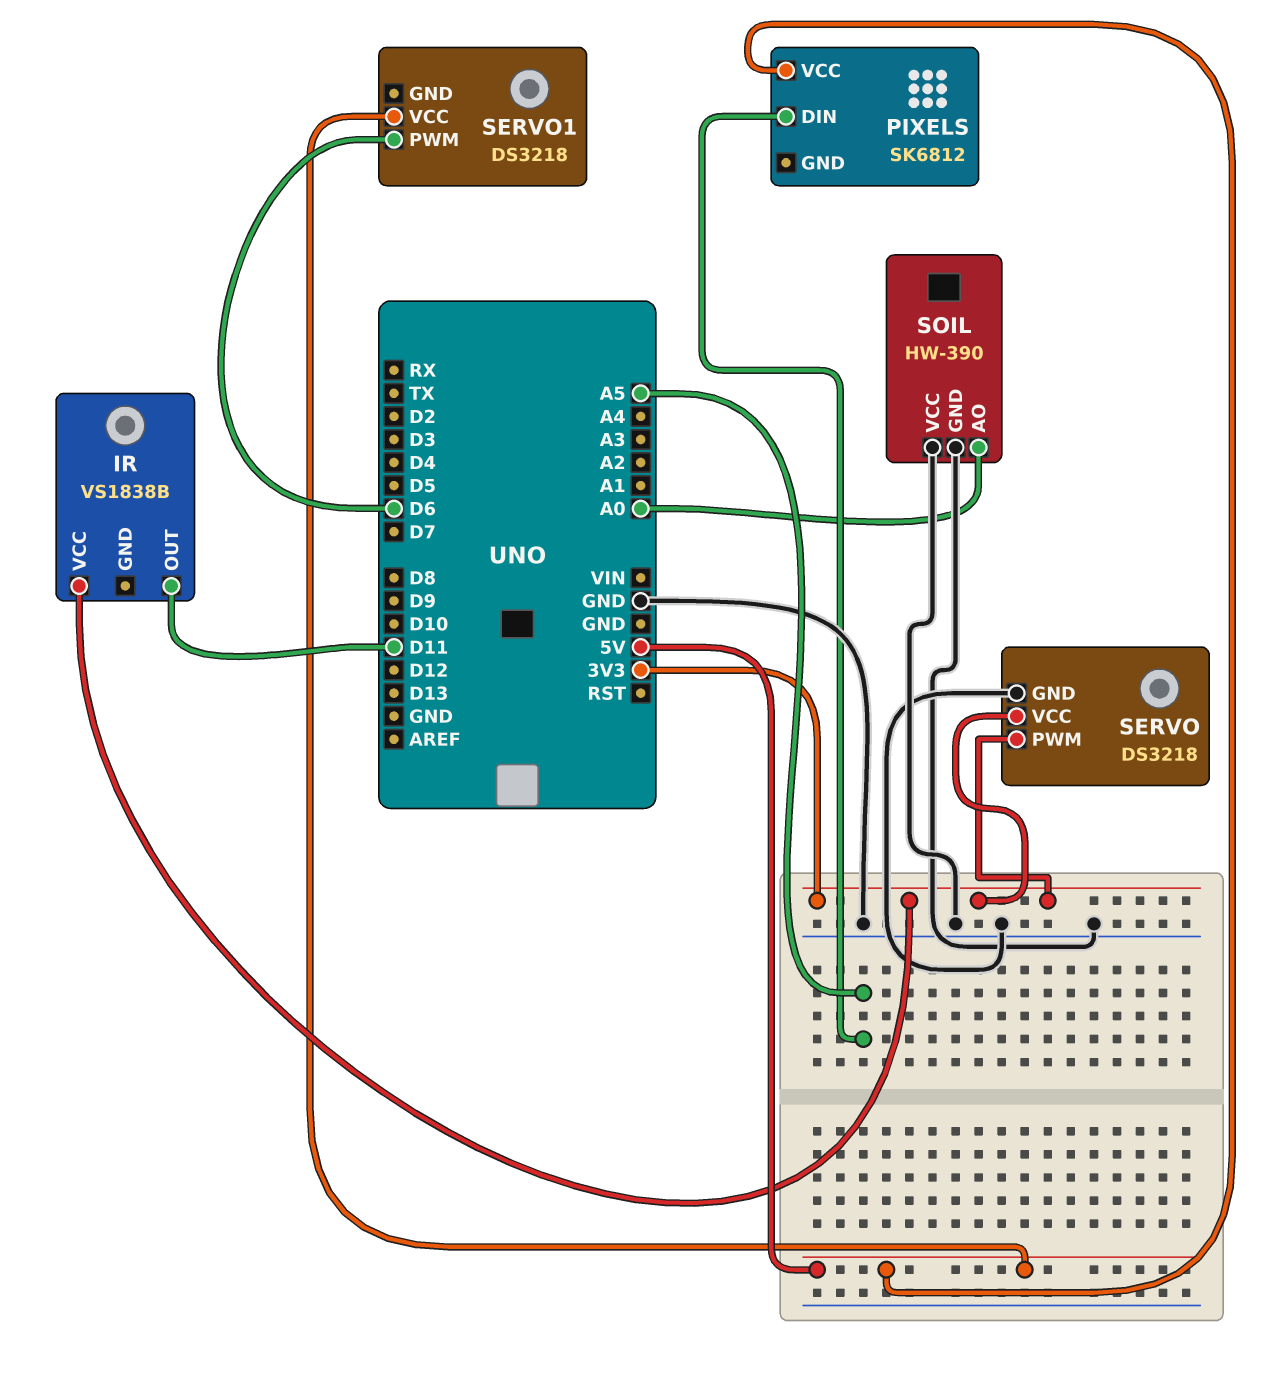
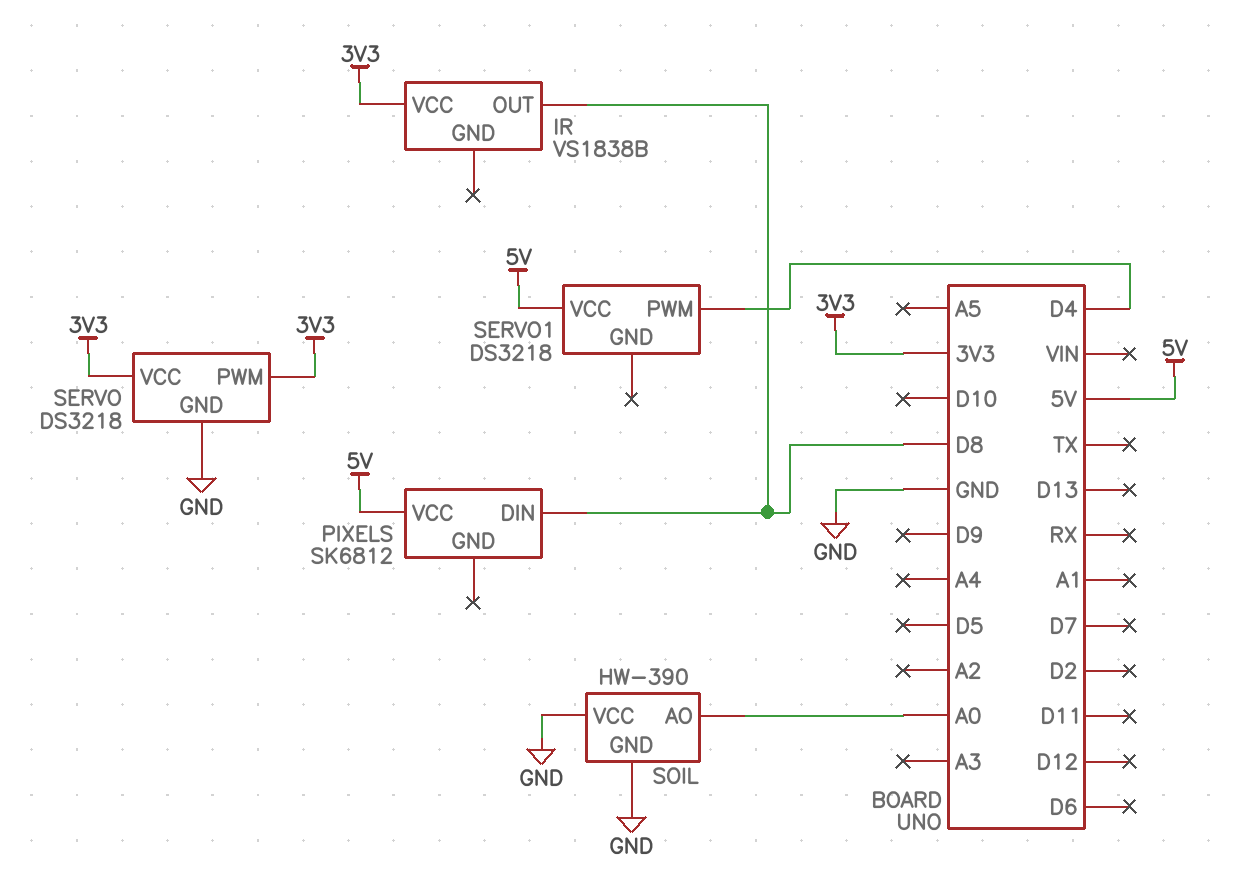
IR pin OUT: D11 -> D8
PIXELS pin DIN: A5 -> D8
SERVO1 pin PWM: D6 -> D4

